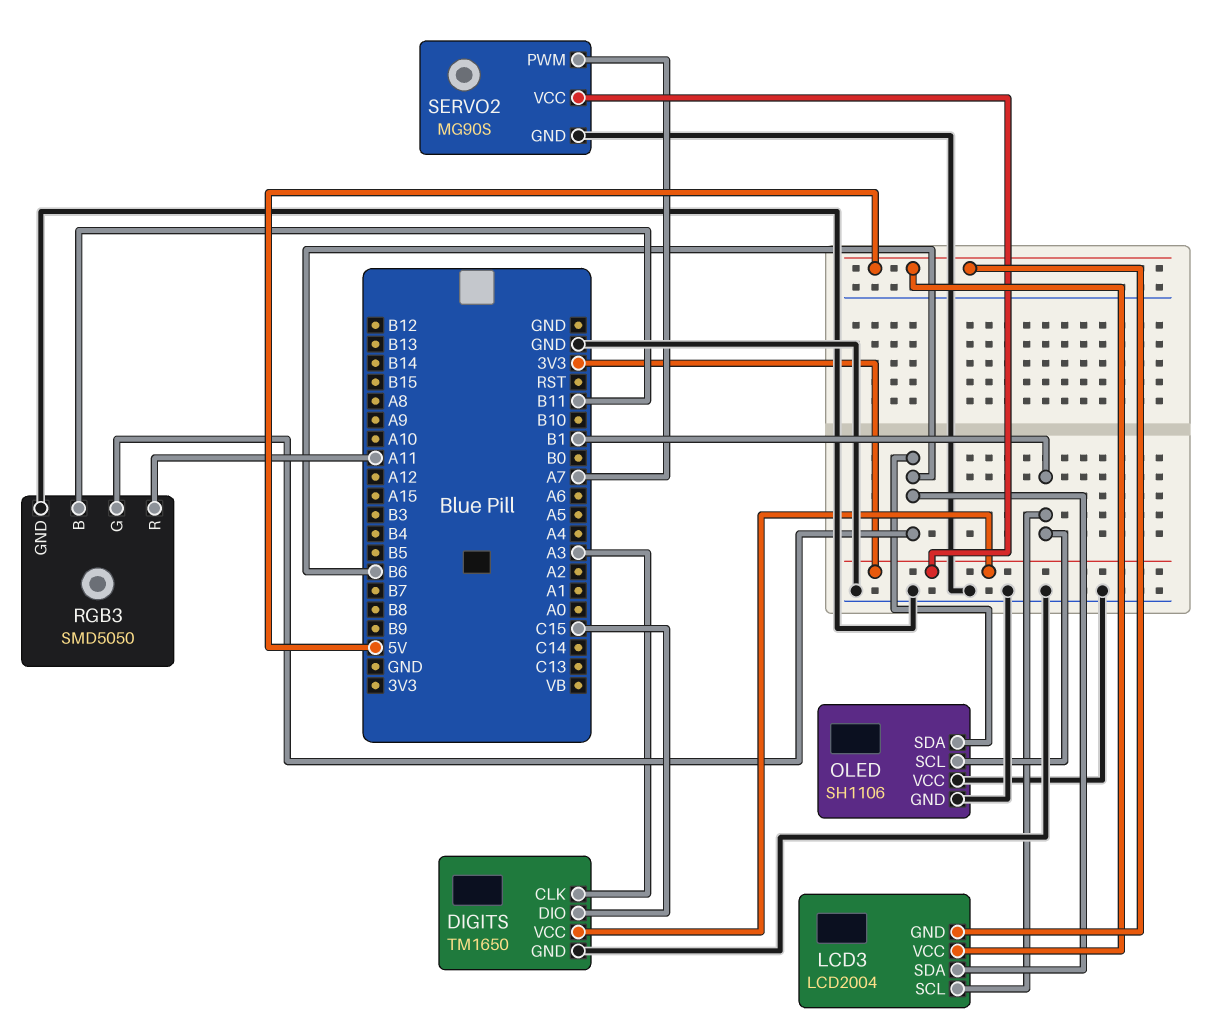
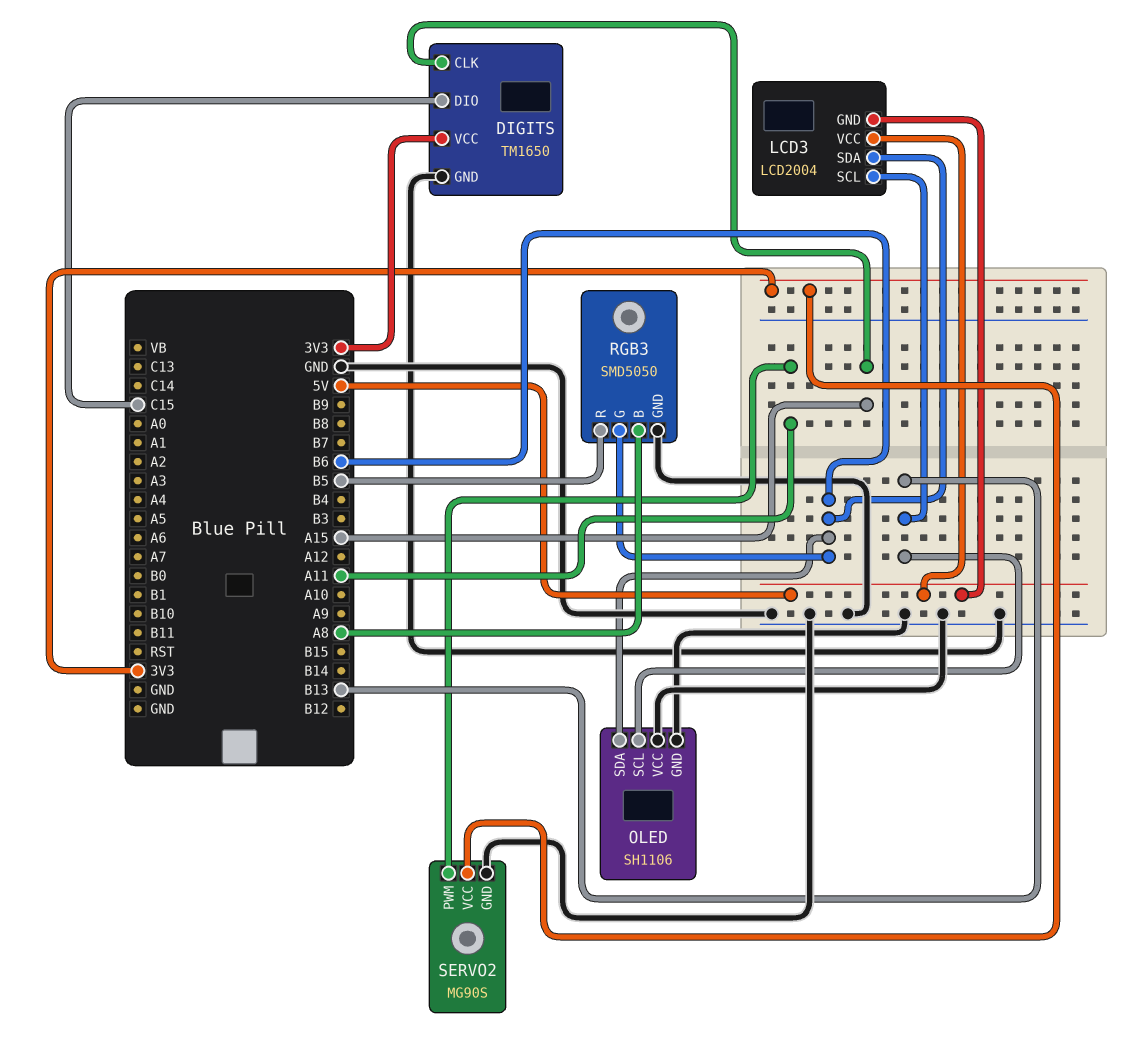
DIGITS pin CLK: A3 -> A15
LCD3 pin SCL: B1 -> B13
OLED pin SCL: B1 -> B13
RGB3 pin B: B11 -> A8
RGB3 pin R: A11 -> B5
SERVO2 pin PWM: A7 -> A11

